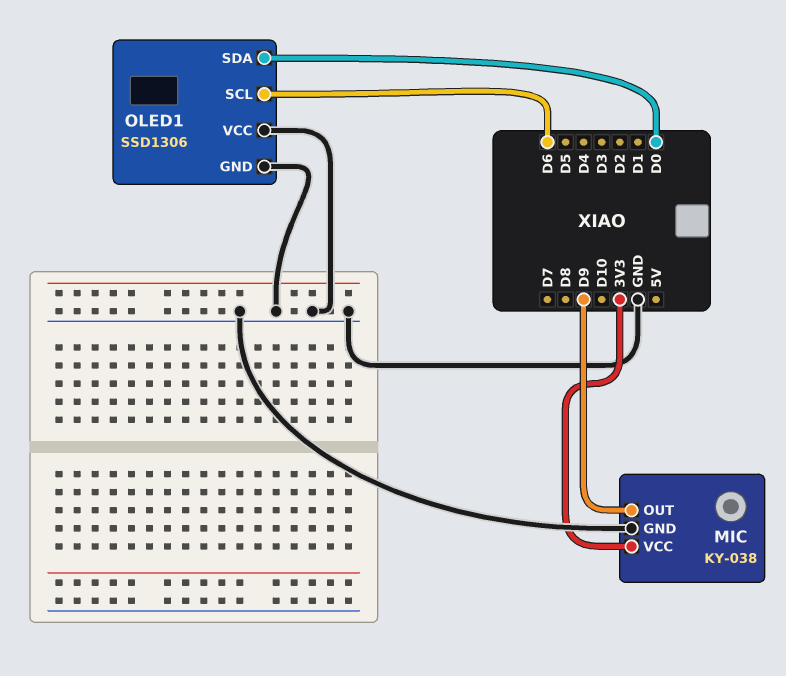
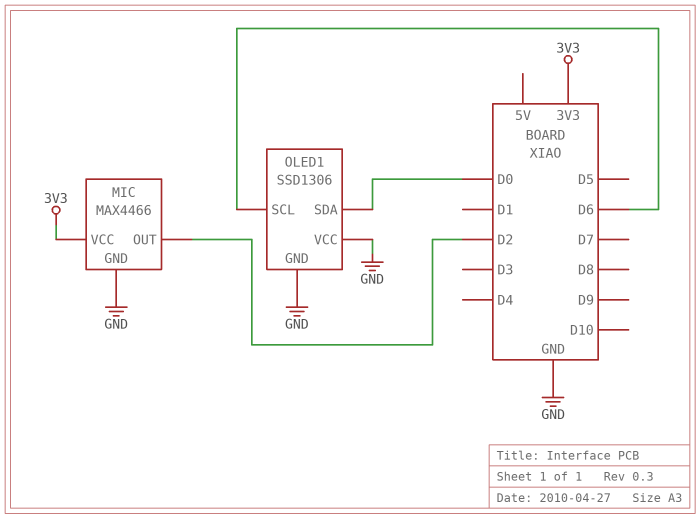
MIC: KY-038 -> MAX4466
MIC pin OUT: D9 -> D2

